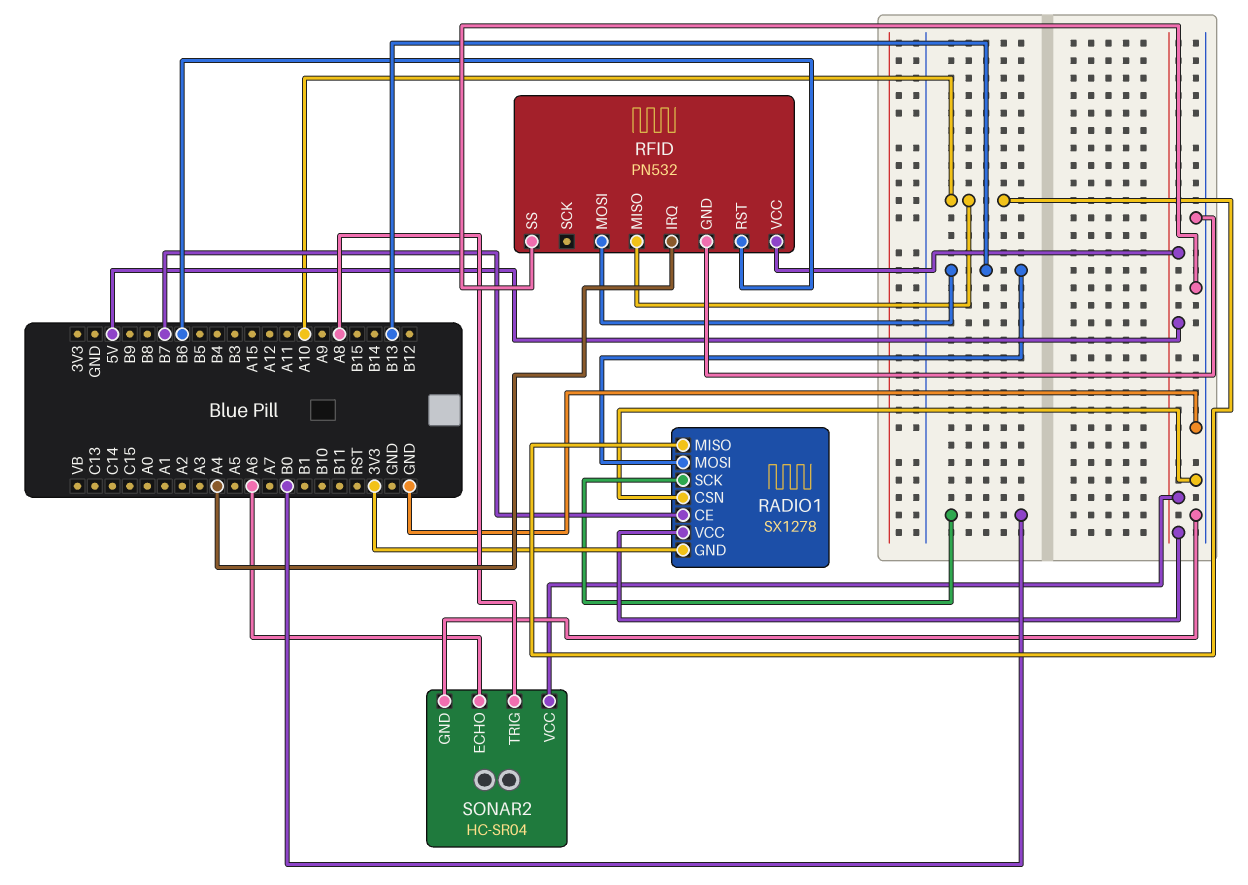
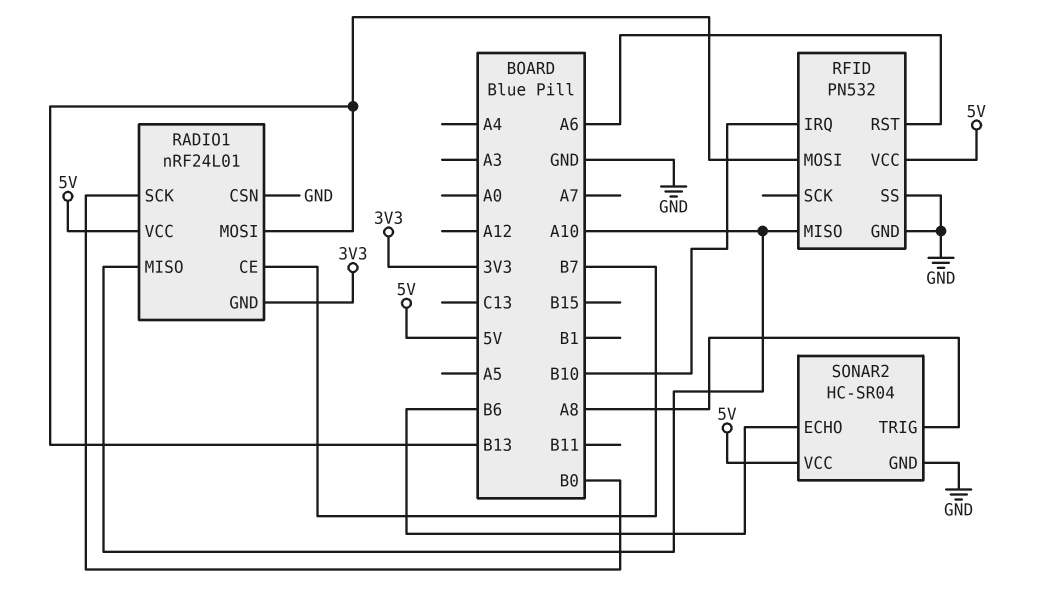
RADIO1: SX1278 -> nRF24L01
RFID pin IRQ: A4 -> B10
RFID pin RST: B6 -> A6
SONAR2 pin ECHO: A6 -> B6

